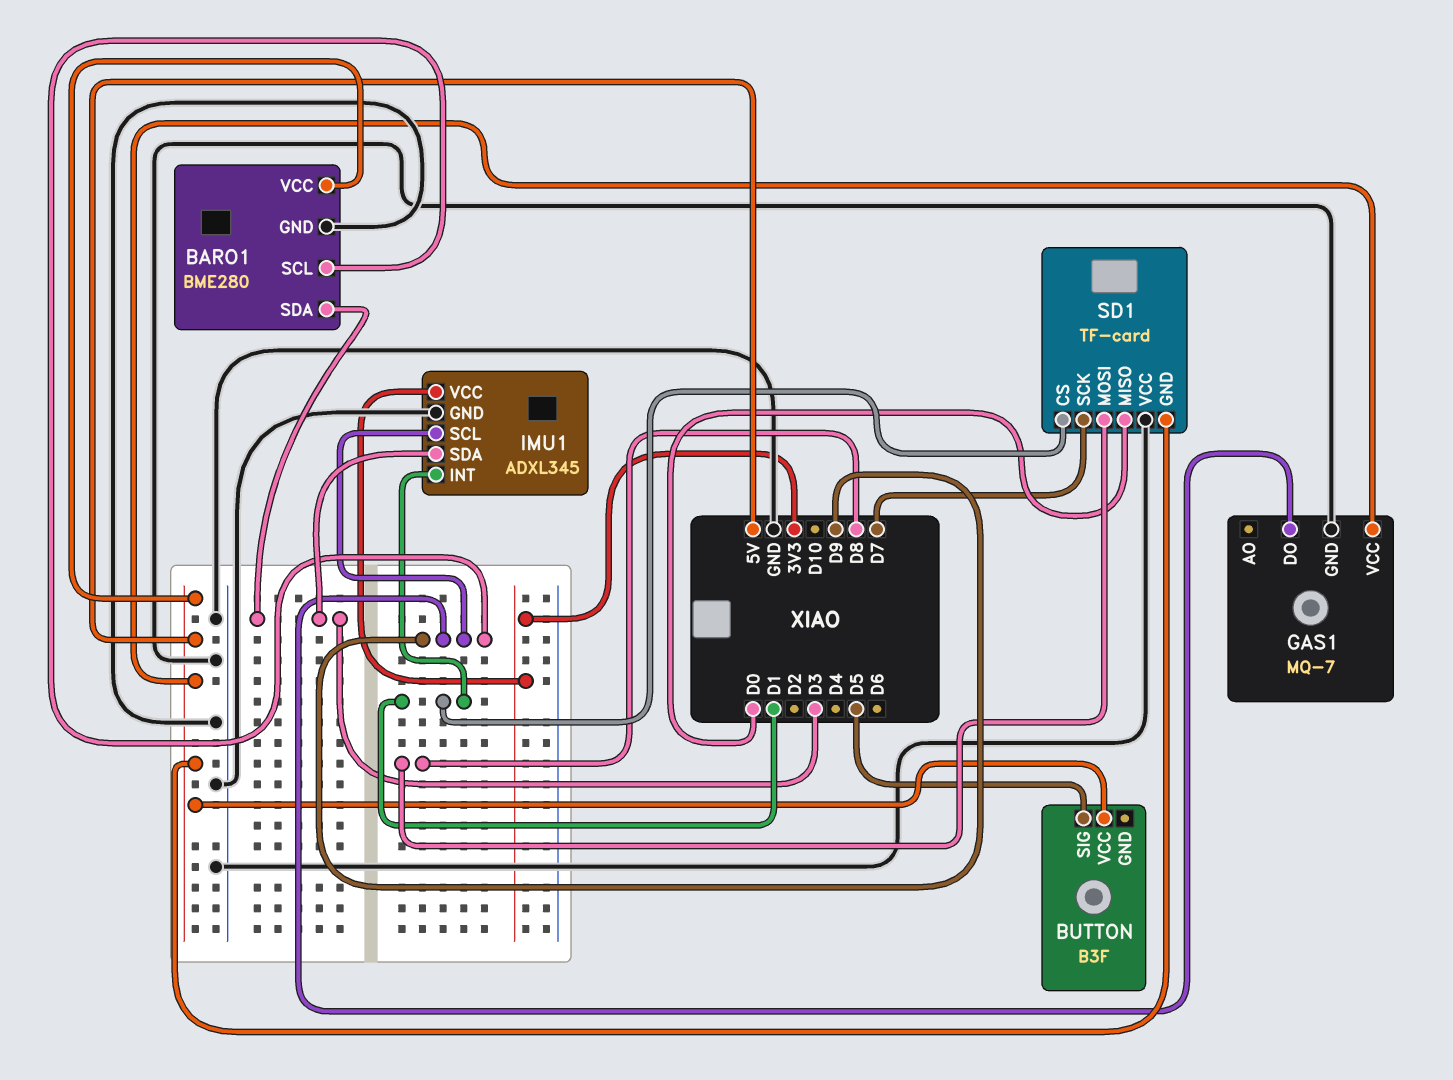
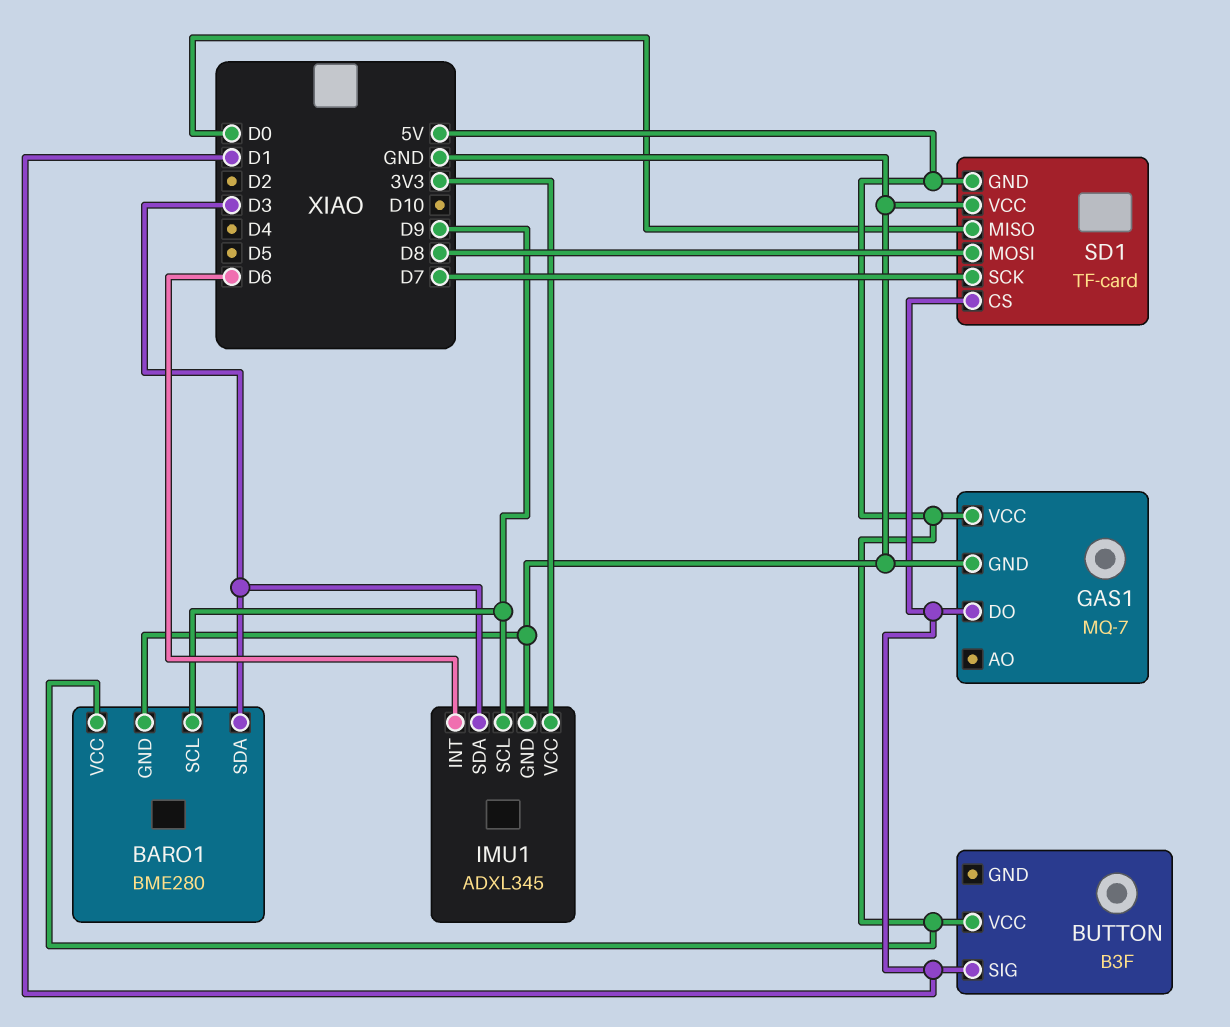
BUTTON pin SIG: D5 -> D1
GAS1 pin DO: D9 -> D1
IMU1 pin INT: D1 -> D6

